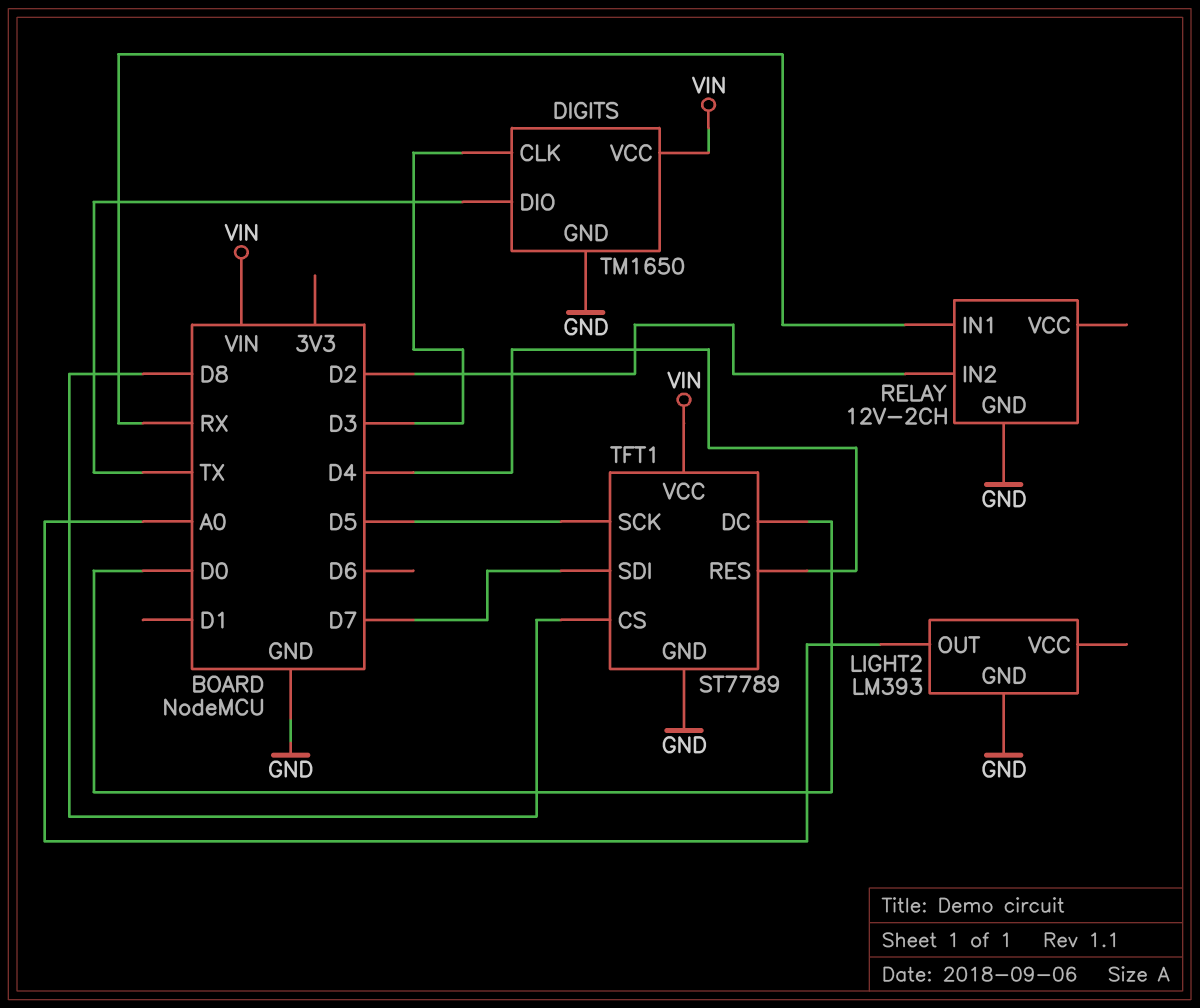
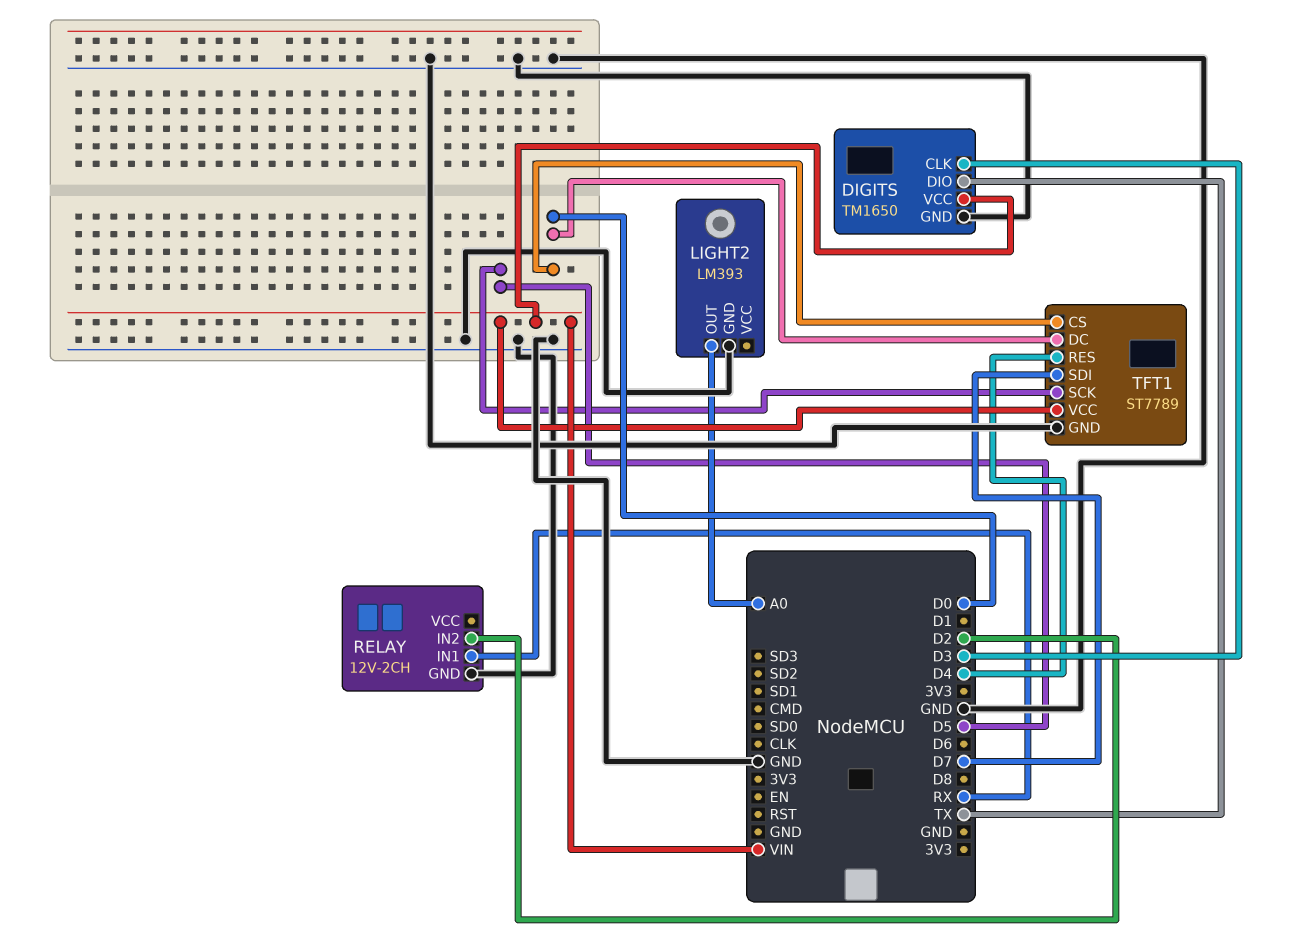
TFT1 pin CS: D8 -> D0

